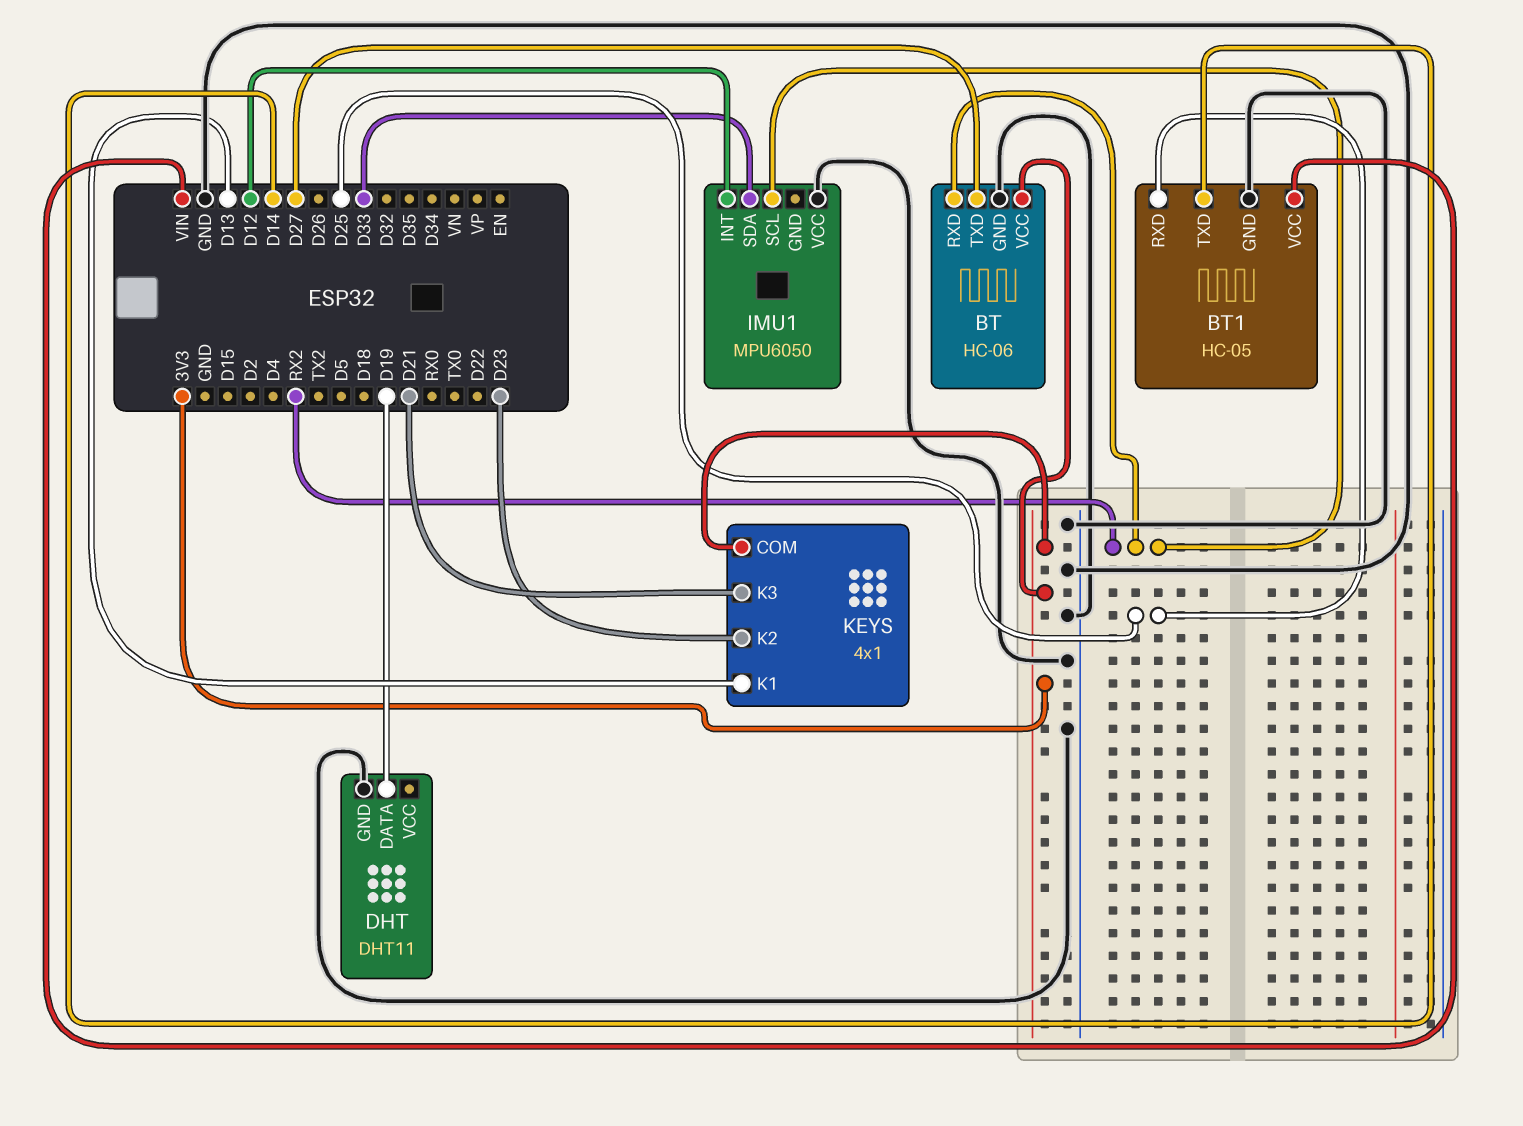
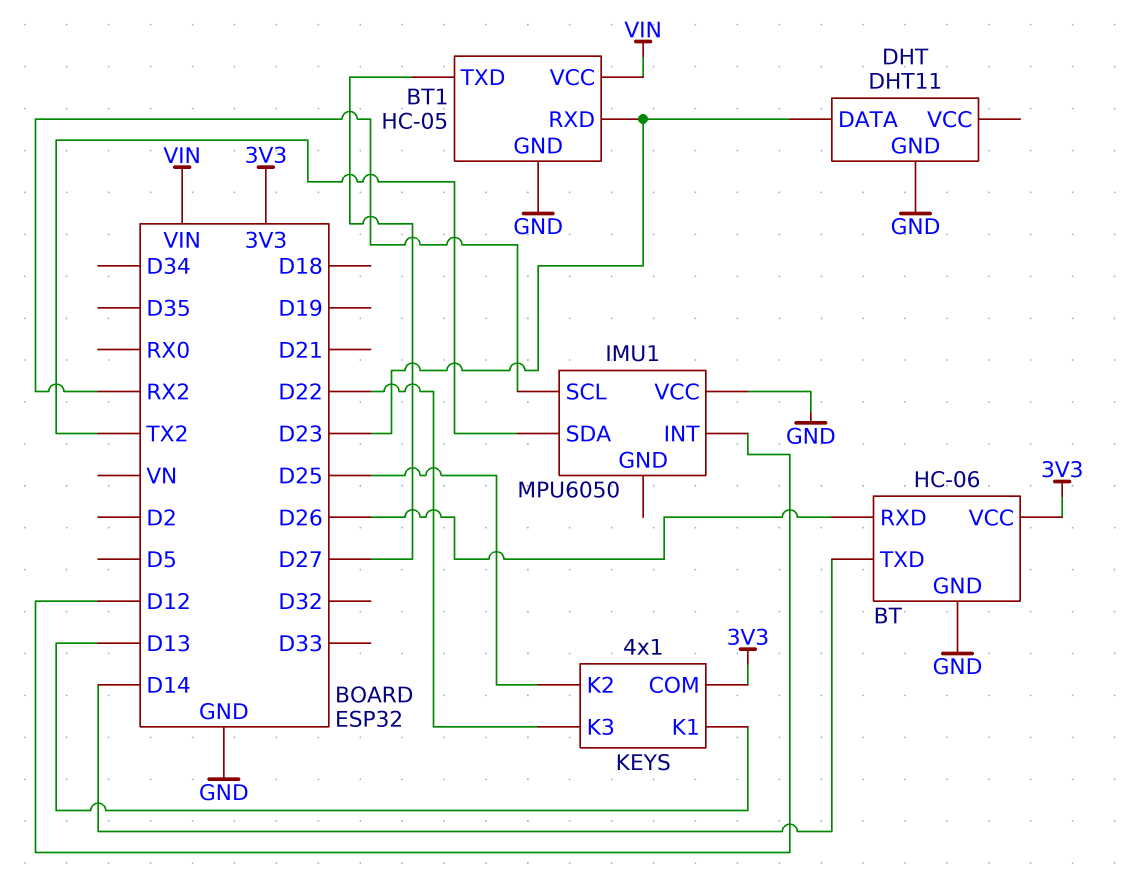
BT pin RXD: RX2 -> D26
BT pin TXD: D27 -> D14
BT1 pin RXD: D25 -> D23
BT1 pin TXD: D14 -> D27
DHT pin DATA: D19 -> D23
IMU1 pin SDA: D33 -> TX2
KEYS pin K2: D23 -> D25
KEYS pin K3: D21 -> D22

